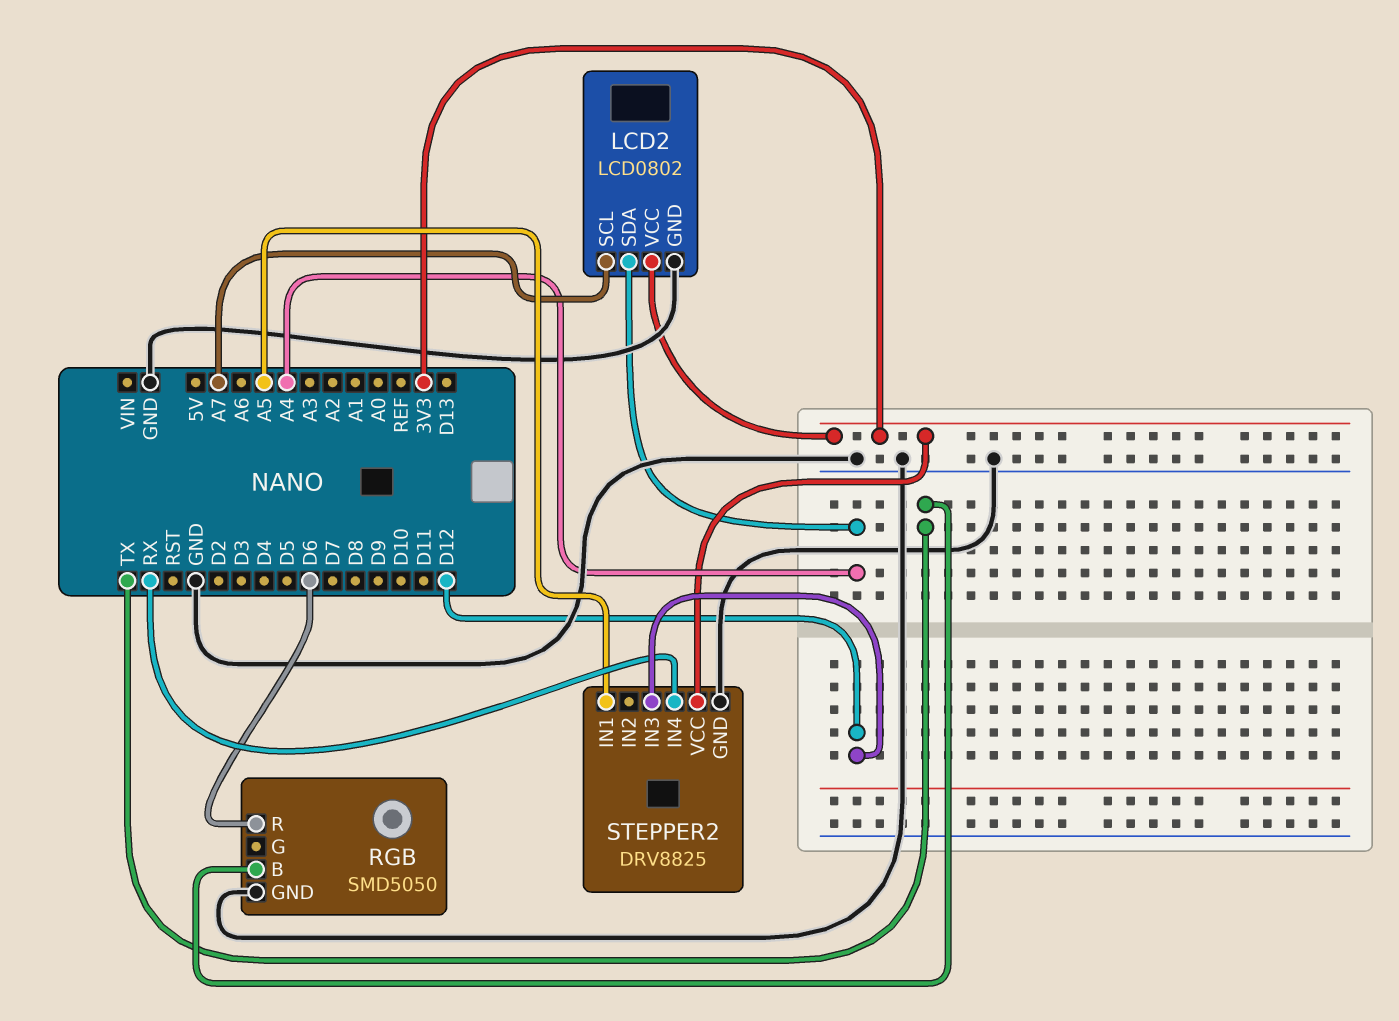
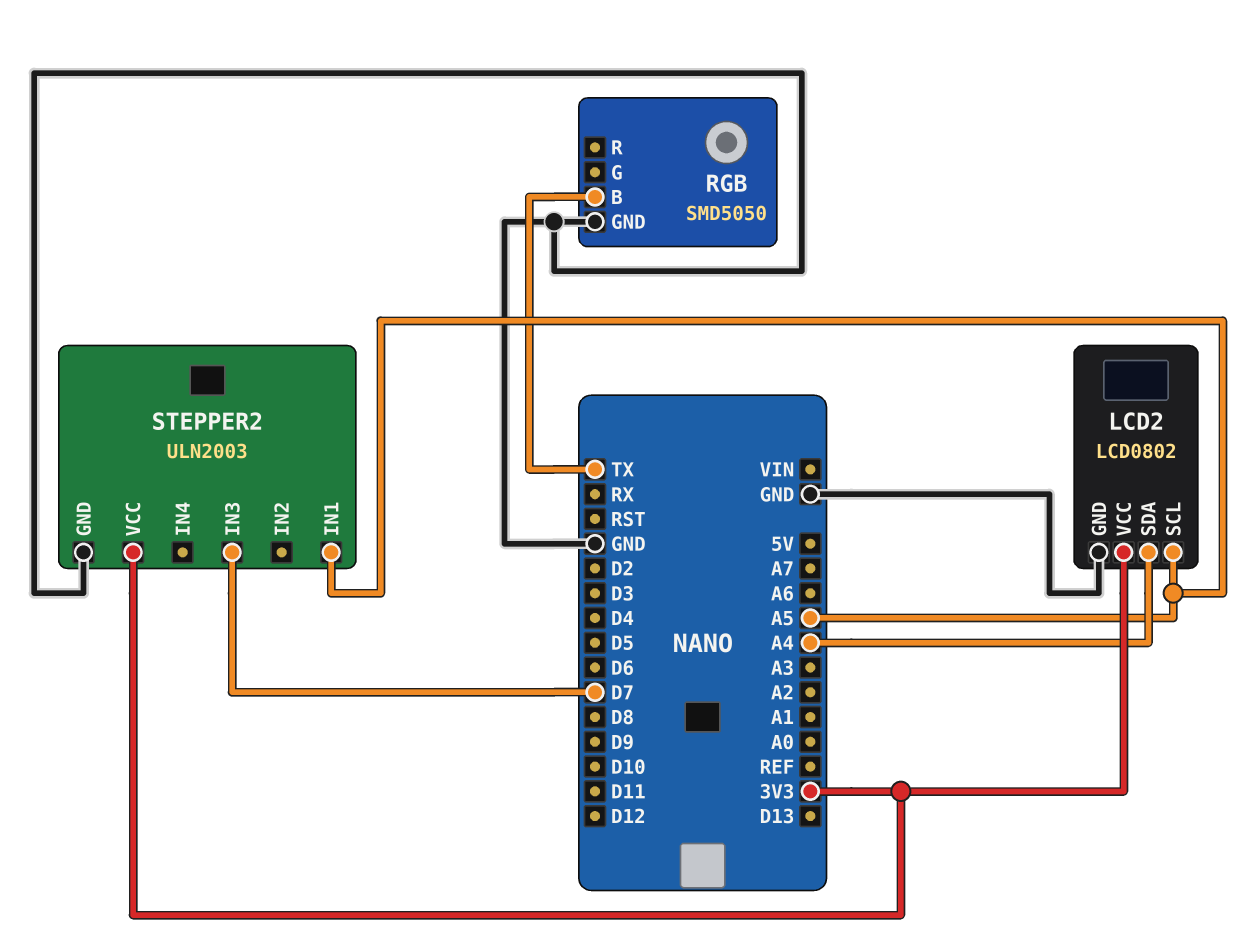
LCD2 pin SCL: A7 -> A5
RGB pin R: D6 -> none
STEPPER2: DRV8825 -> ULN2003
STEPPER2 pin IN3: D12 -> D7
STEPPER2 pin IN4: RX -> none

